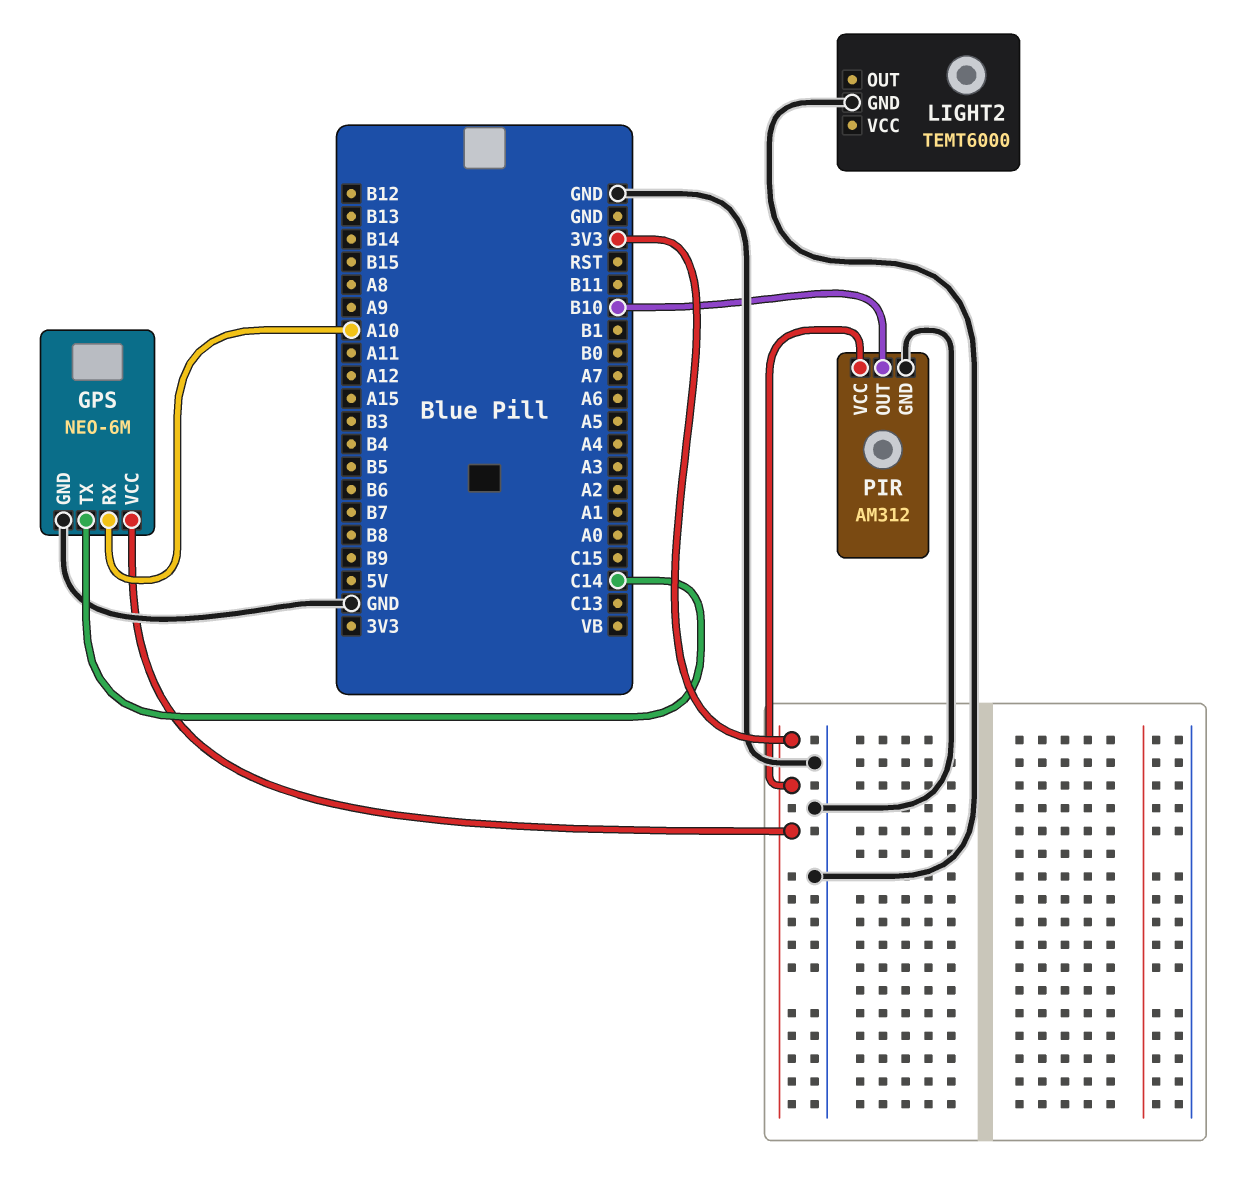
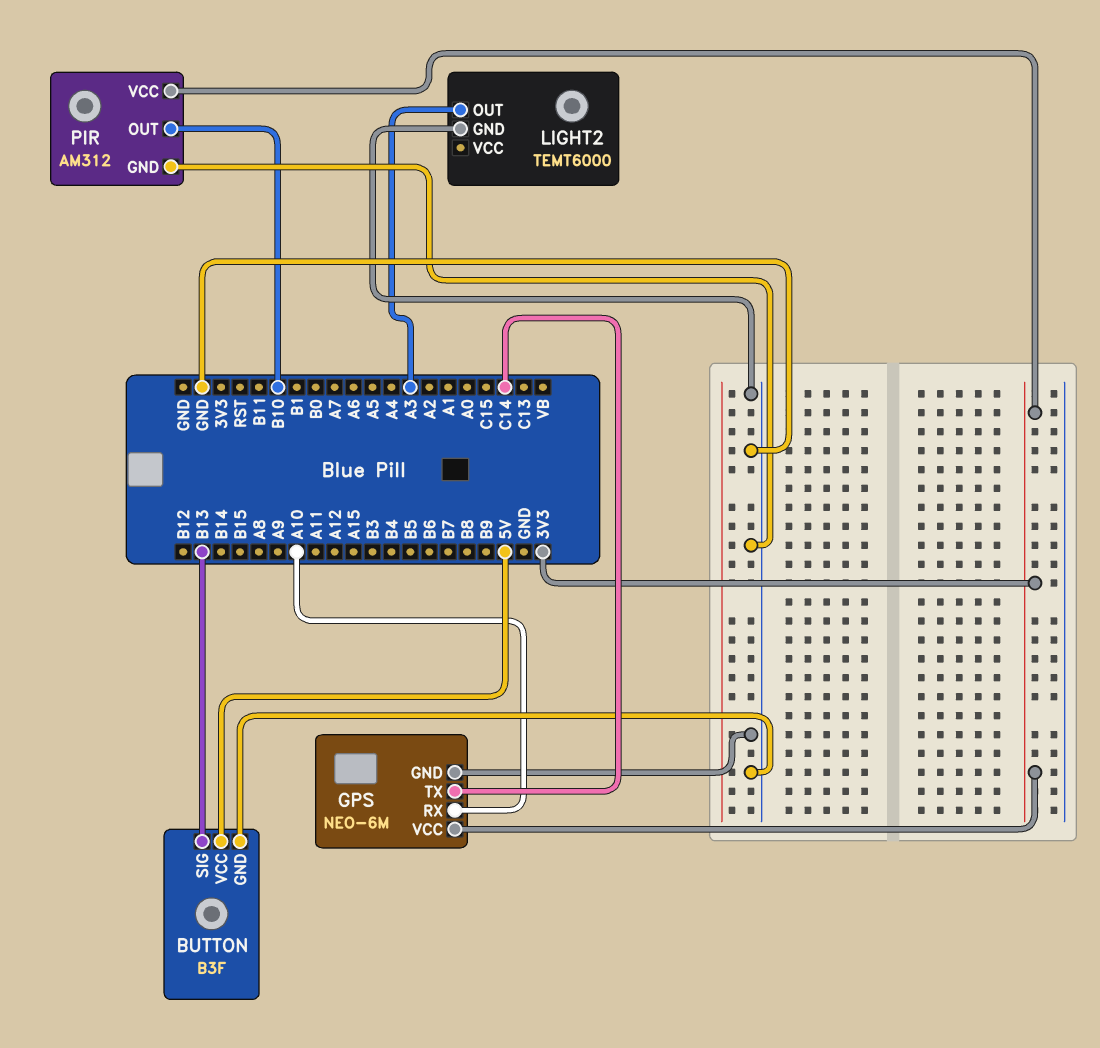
BUTTON: none -> B3F
BUTTON pin GND: none -> GND
BUTTON pin SIG: none -> B13
BUTTON pin VCC: none -> 5V
LIGHT2 pin OUT: none -> A3

